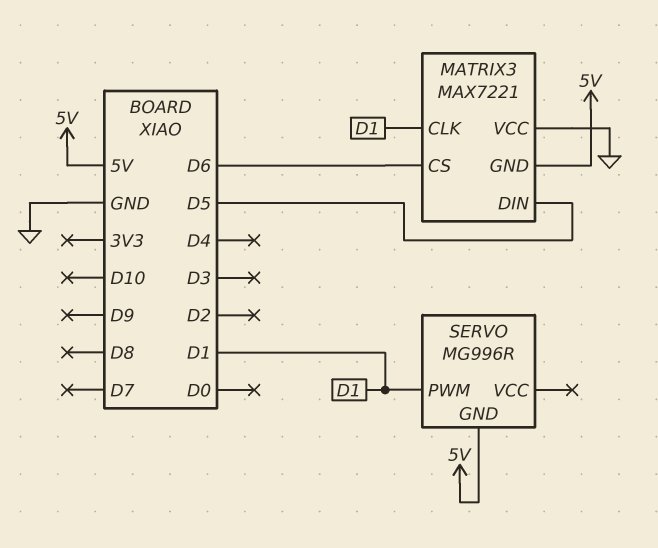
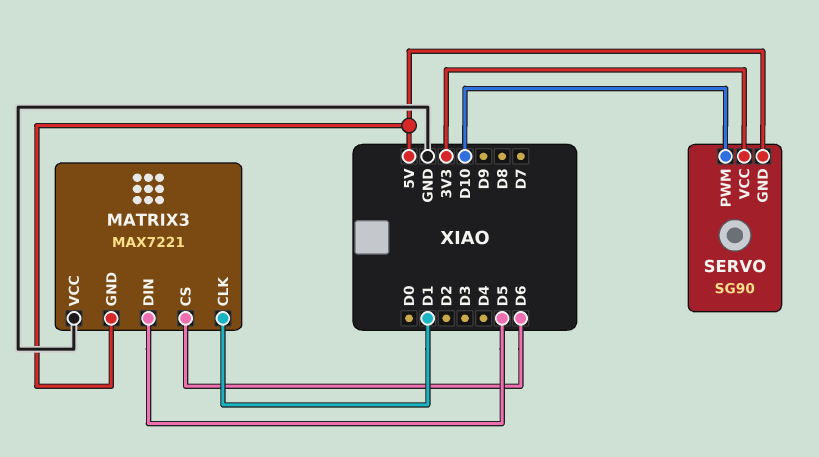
SERVO: MG996R -> SG90
SERVO pin PWM: D1 -> D10
SERVO pin VCC: none -> 3V3

